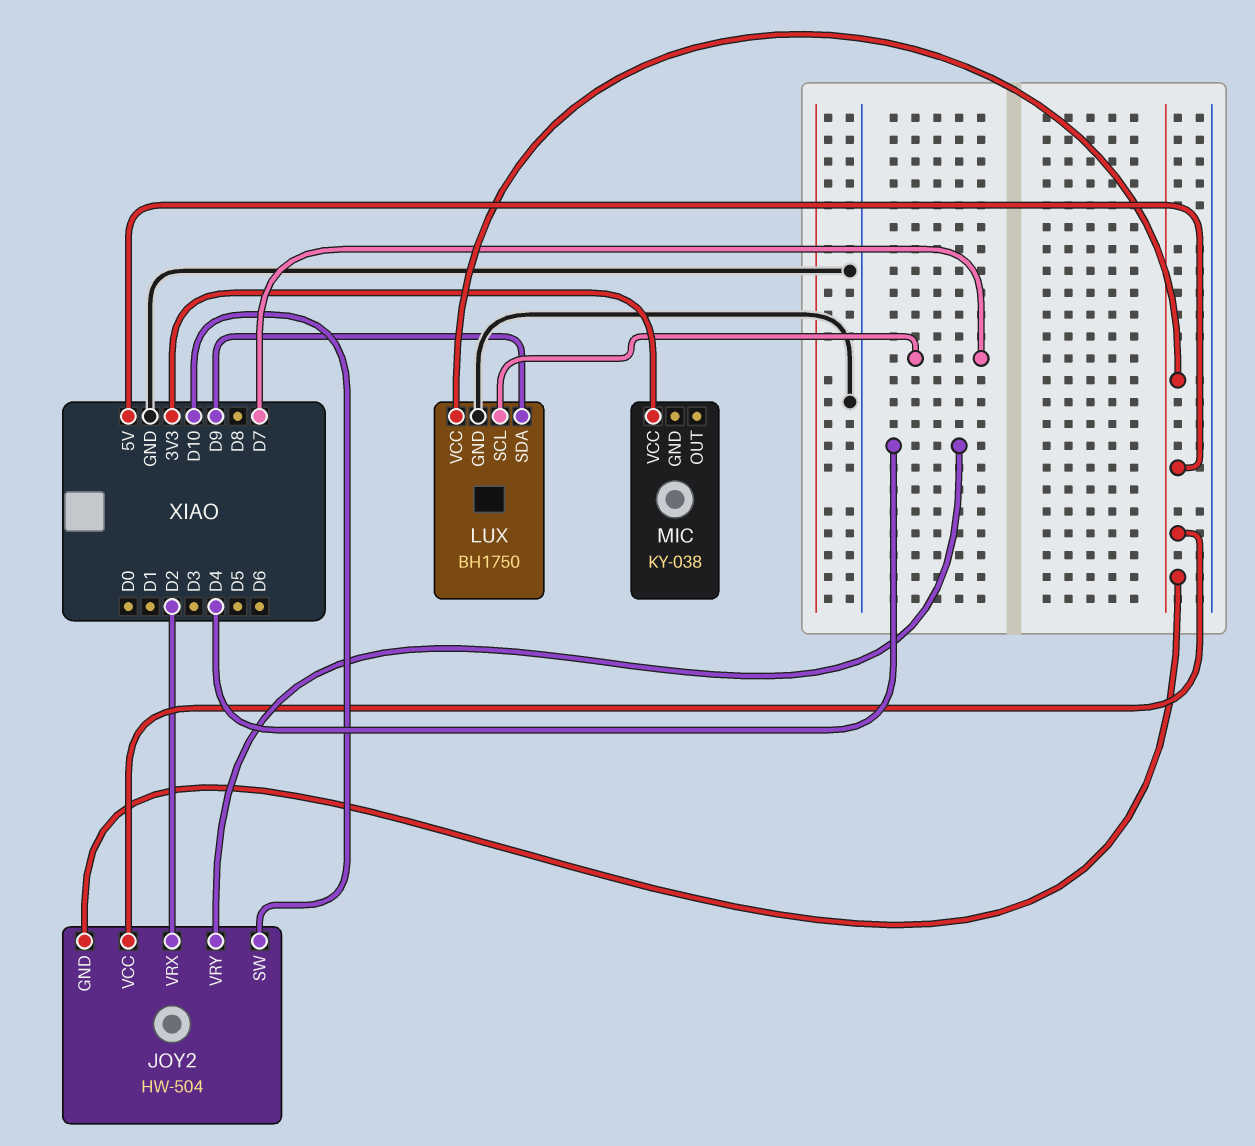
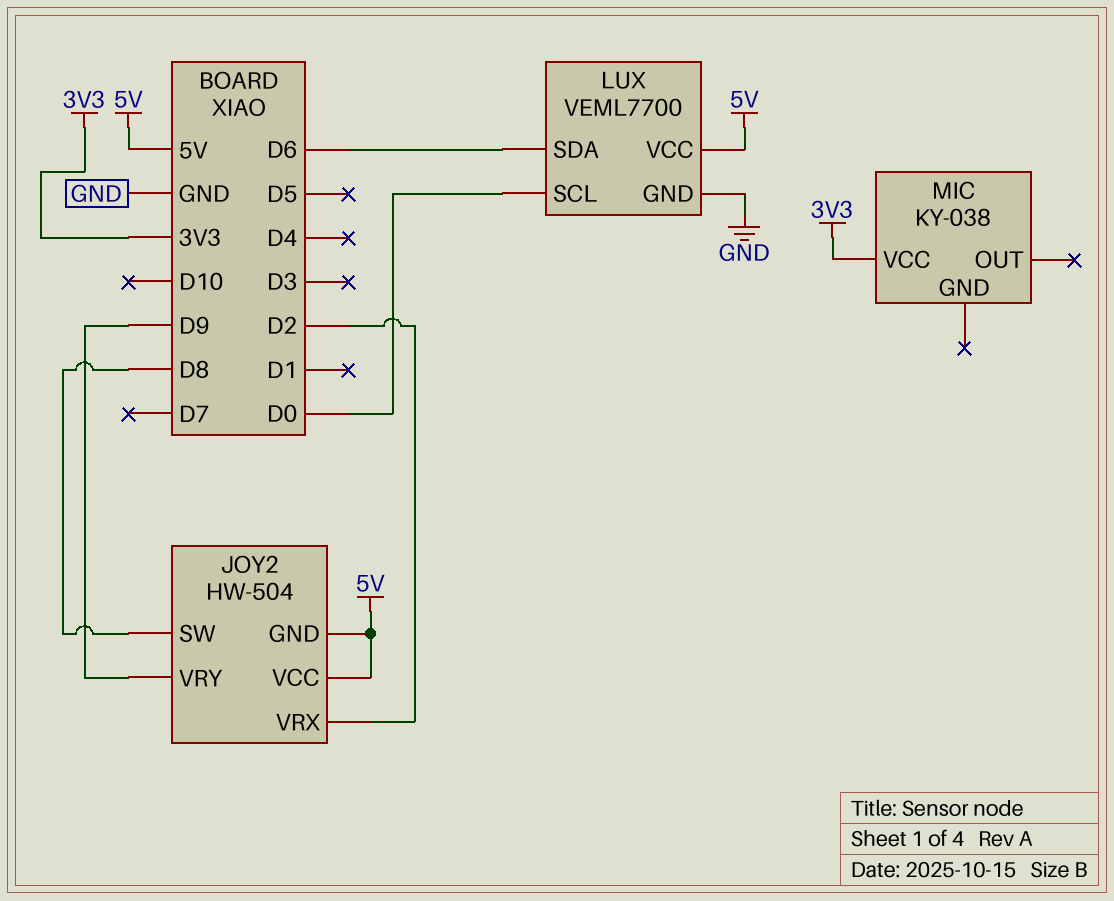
JOY2 pin SW: D10 -> D8
JOY2 pin VRY: D4 -> D9
LUX: BH1750 -> VEML7700
LUX pin SCL: D7 -> D0
LUX pin SDA: D9 -> D6

